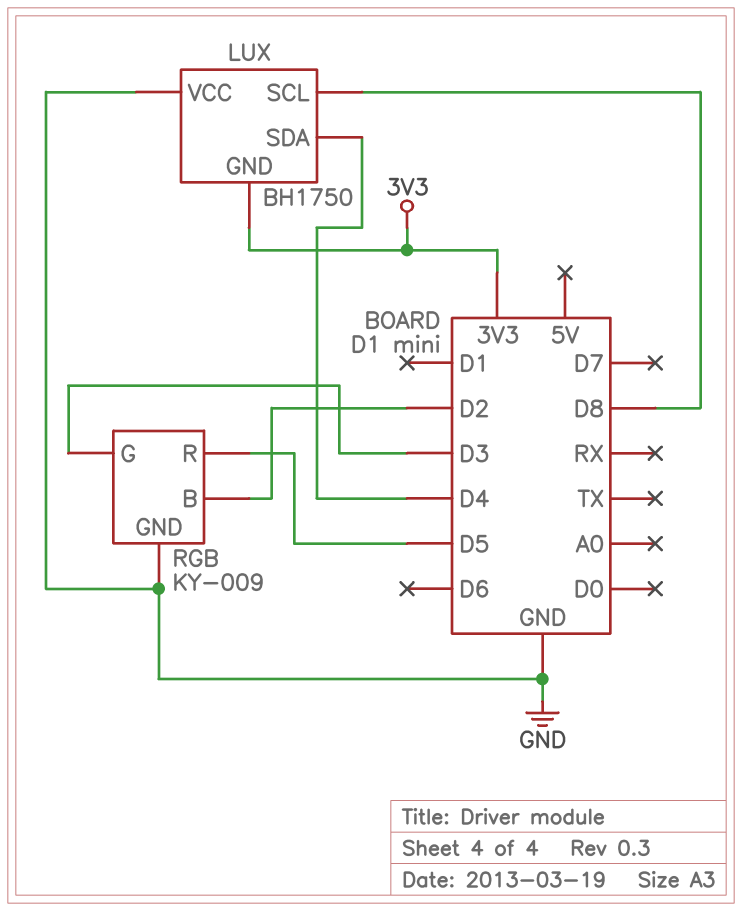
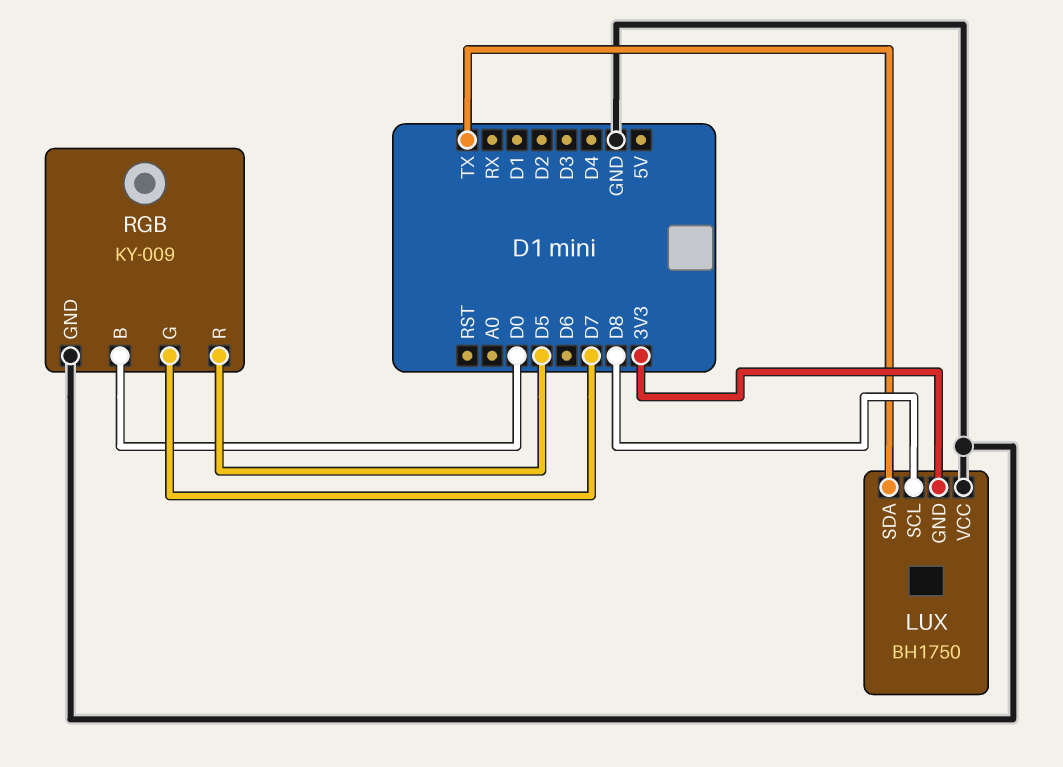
LUX pin SDA: D4 -> TX
RGB pin B: D2 -> D0
RGB pin G: D3 -> D7

